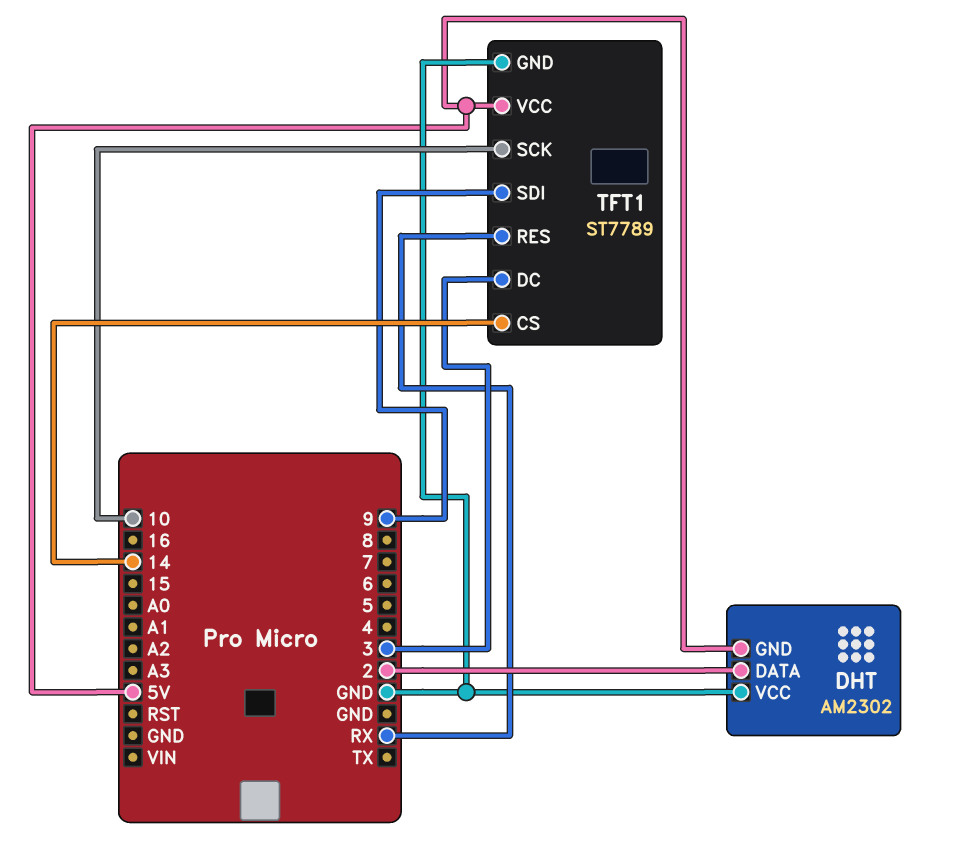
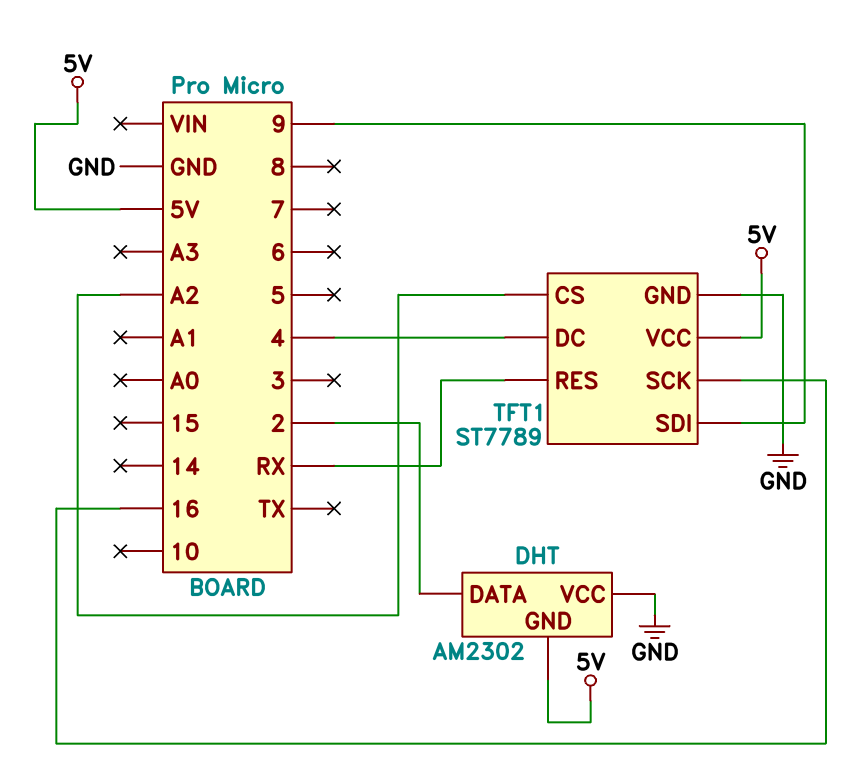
TFT1 pin CS: 14 -> A2
TFT1 pin DC: 3 -> 4
TFT1 pin SCK: 10 -> 16

